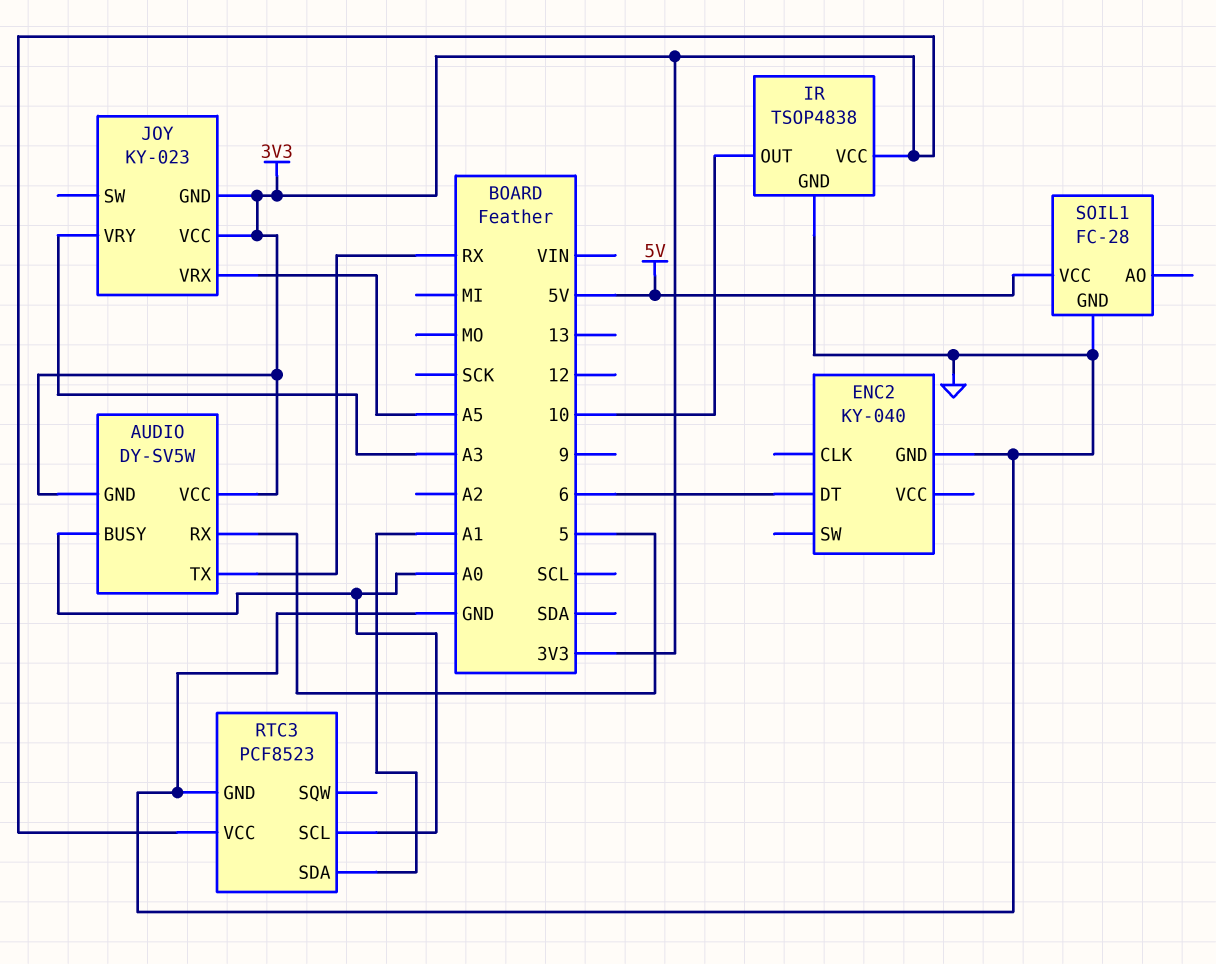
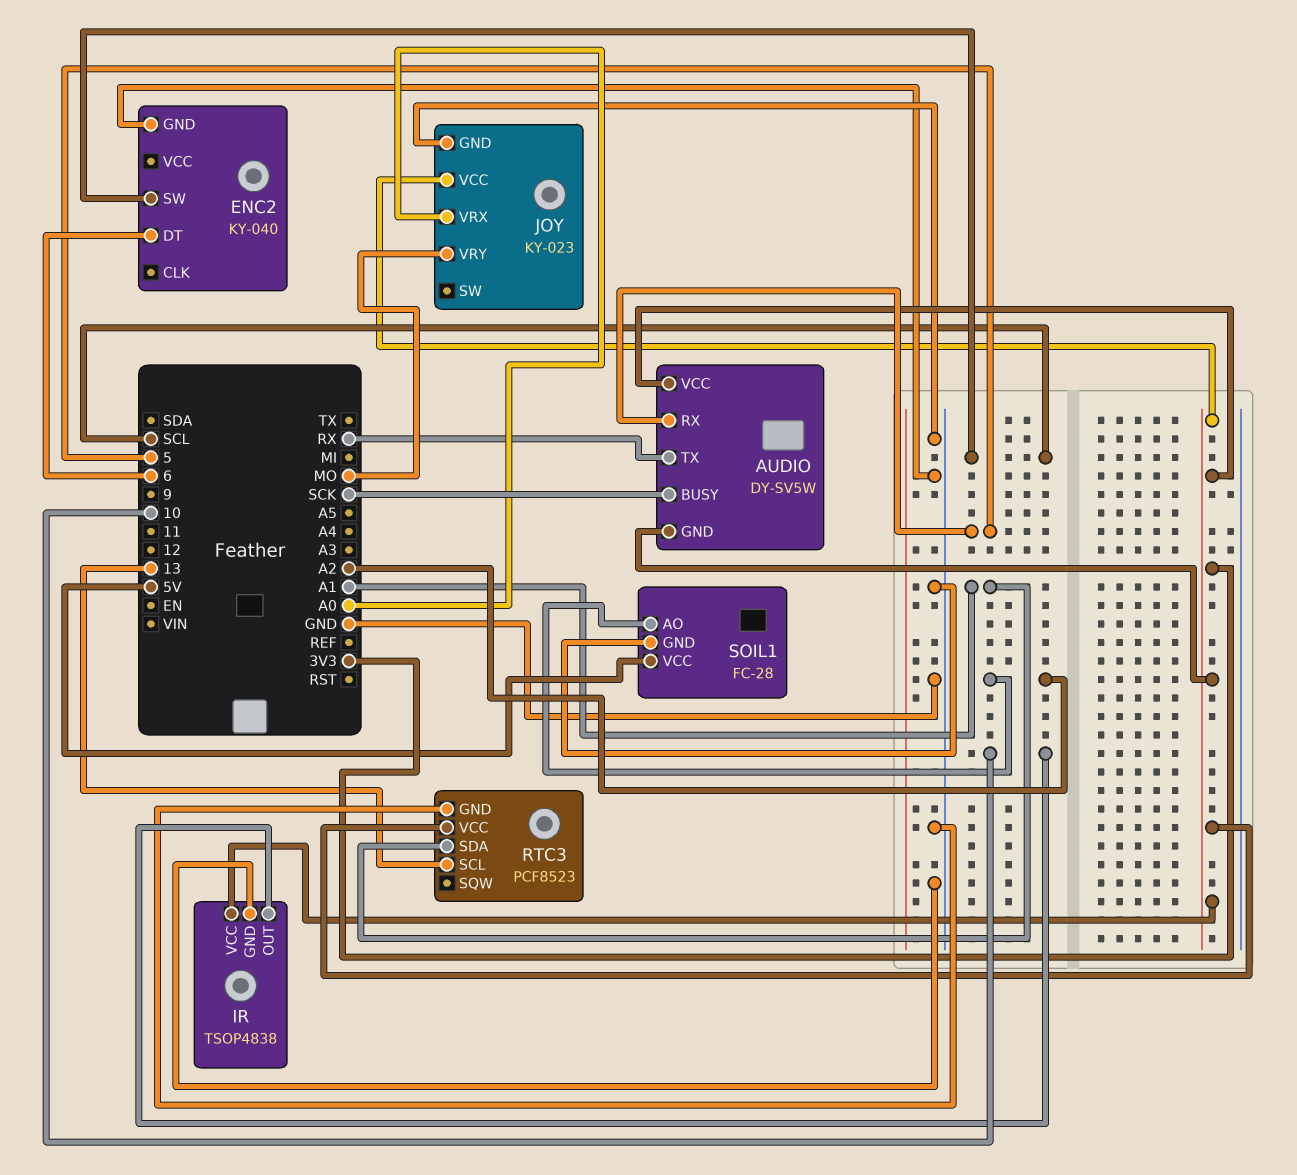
AUDIO pin BUSY: A0 -> SCK
ENC2 pin SW: none -> SCL
JOY pin GND: 3V3 -> GND
JOY pin VRX: A5 -> A0
JOY pin VRY: A3 -> MO
RTC3 pin SCL: A0 -> 13
SOIL1 pin AO: none -> A2

